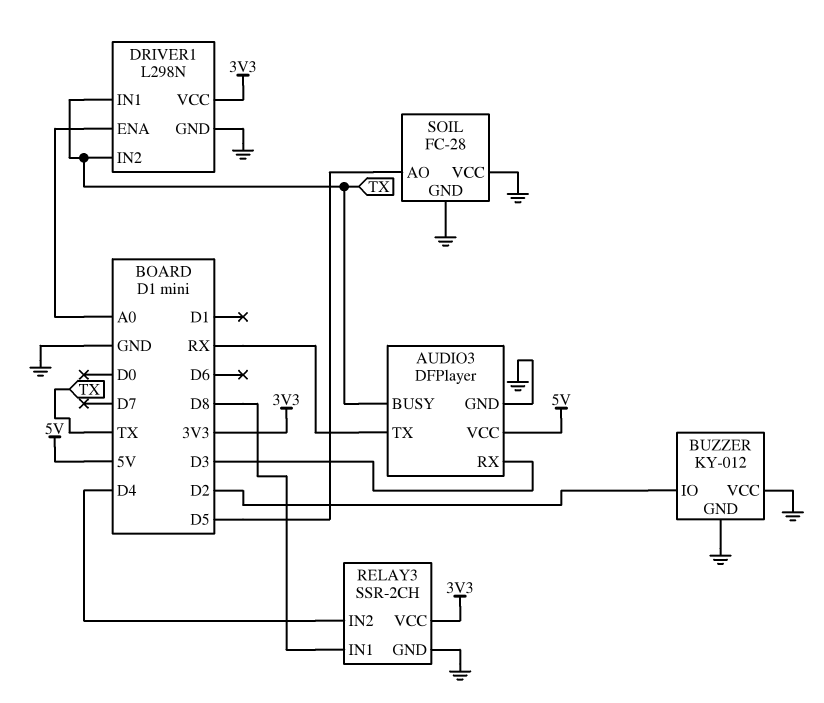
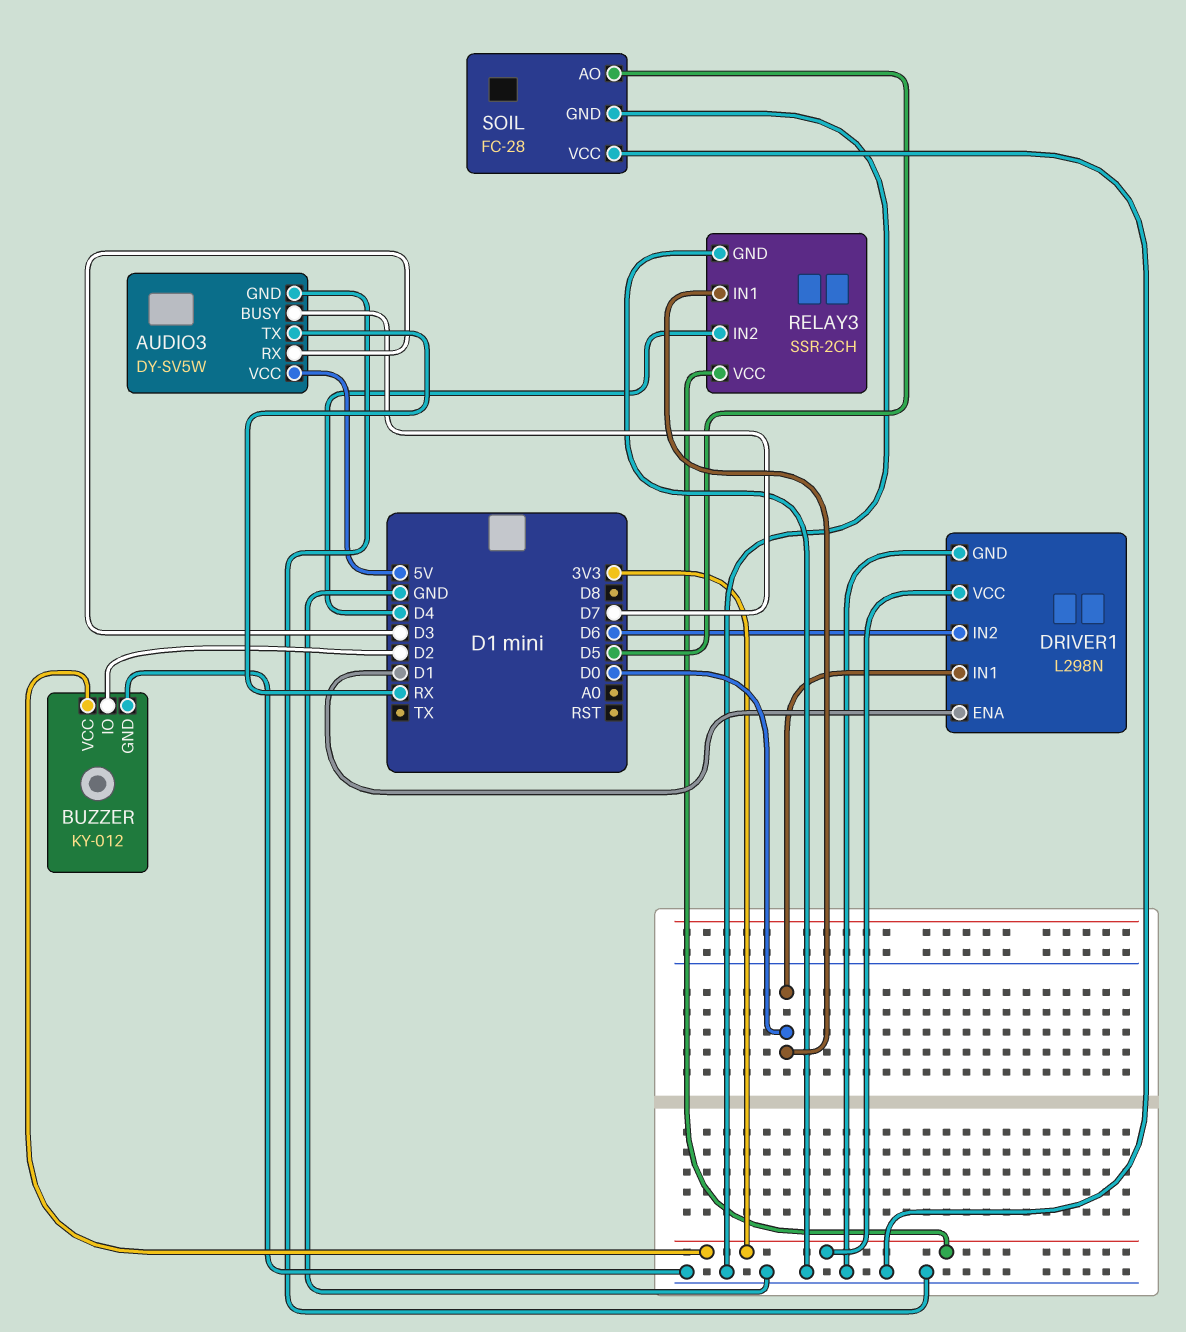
AUDIO3: DFPlayer -> DY-SV5W
AUDIO3 pin BUSY: TX -> D7
BUZZER pin VCC: GND -> 3V3
DRIVER1 pin ENA: A0 -> D1
DRIVER1 pin IN1: TX -> D0
DRIVER1 pin IN2: TX -> D6
RELAY3 pin IN1: D8 -> D0

